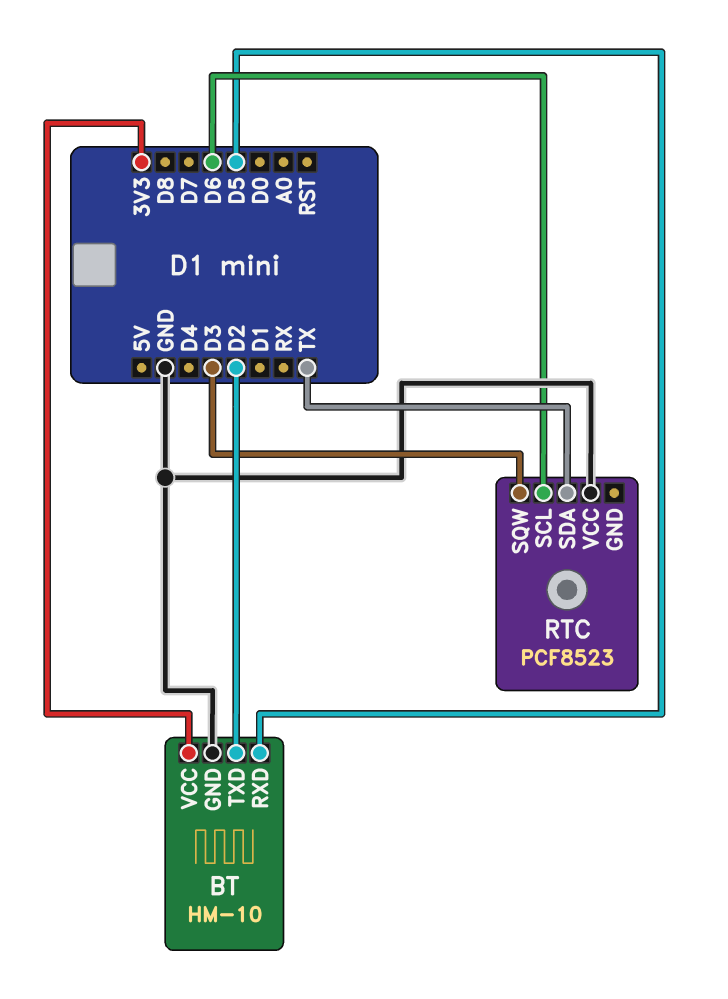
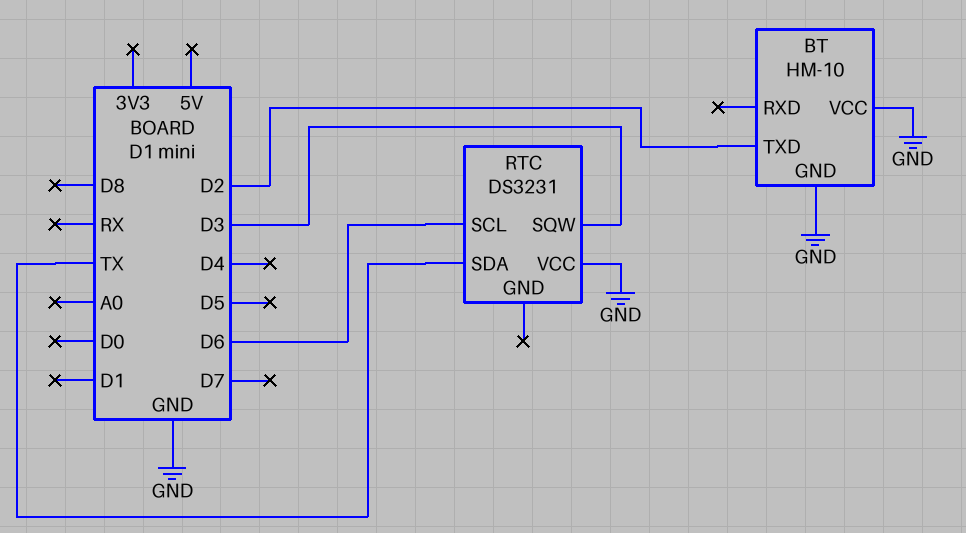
BT pin RXD: D5 -> none
BT pin VCC: 3V3 -> GND
RTC: PCF8523 -> DS3231

